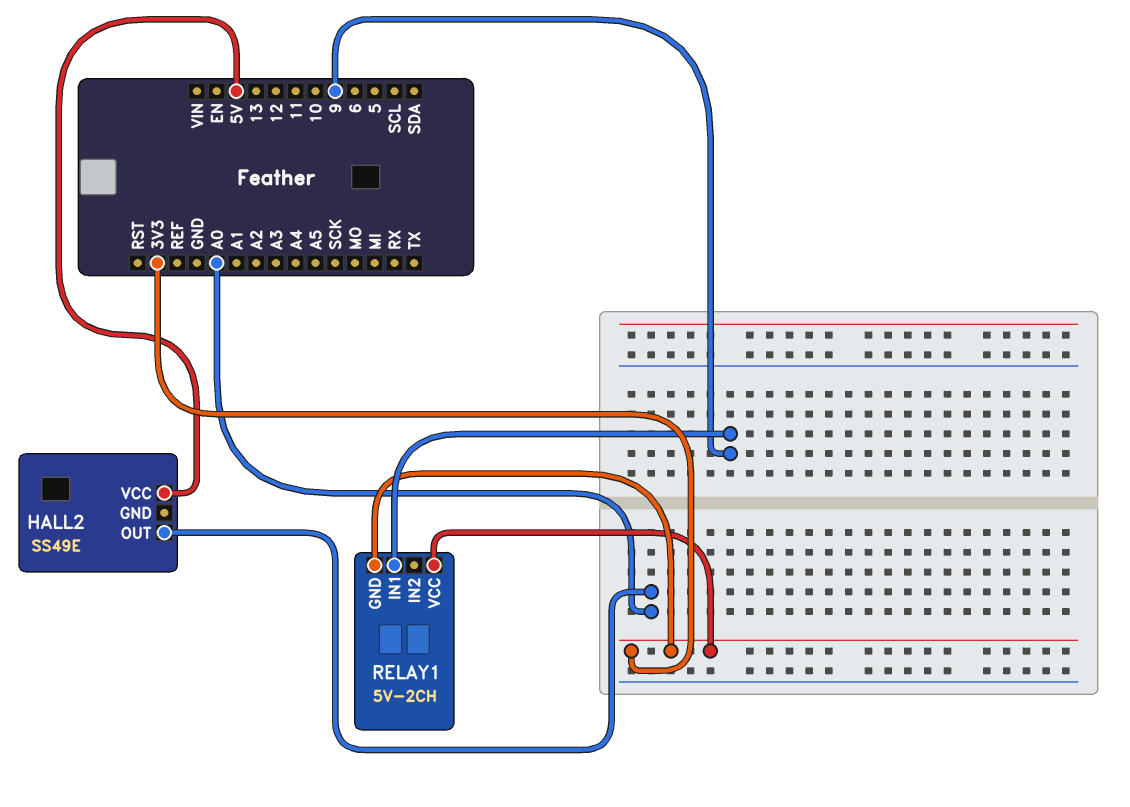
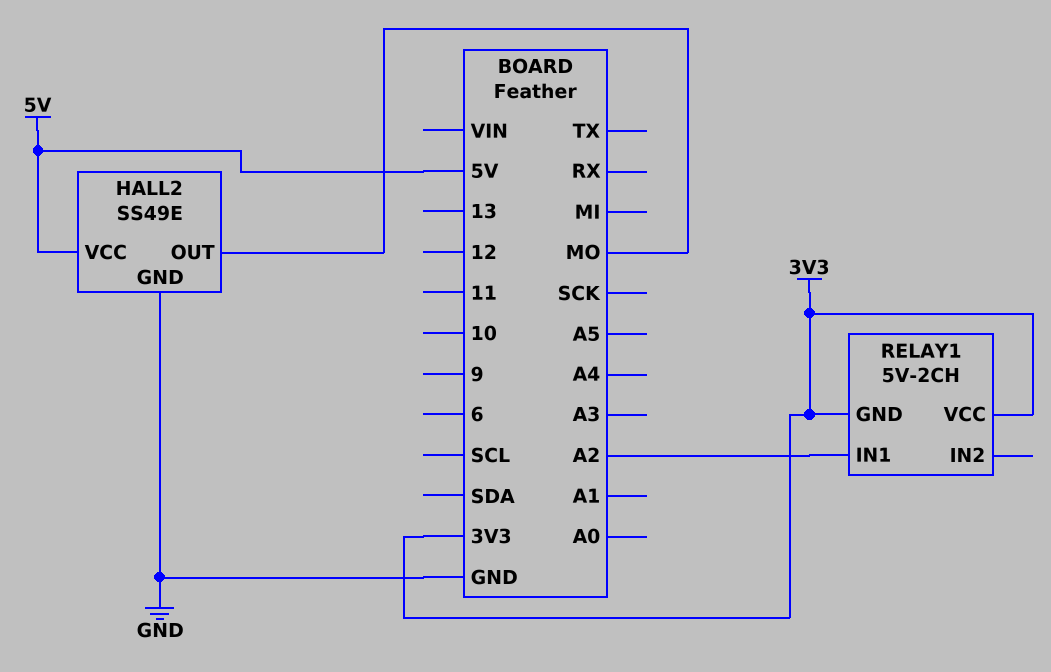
HALL2 pin GND: none -> GND
HALL2 pin OUT: A0 -> MO
RELAY1 pin IN1: 9 -> A2

